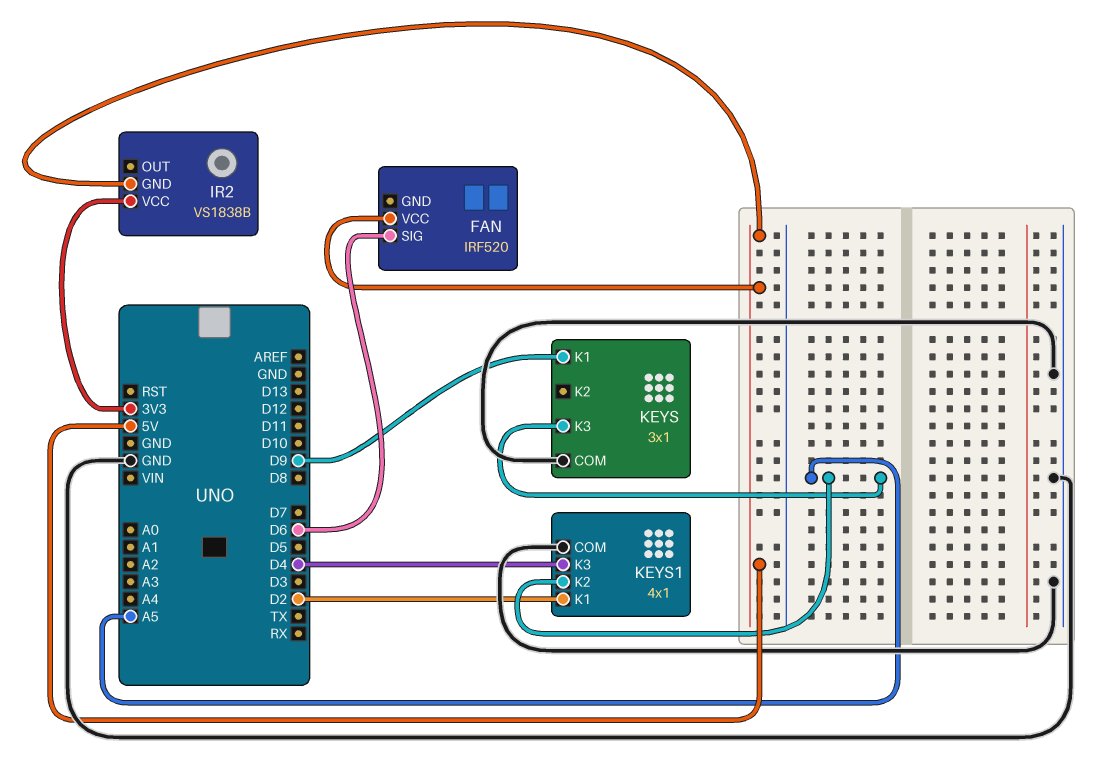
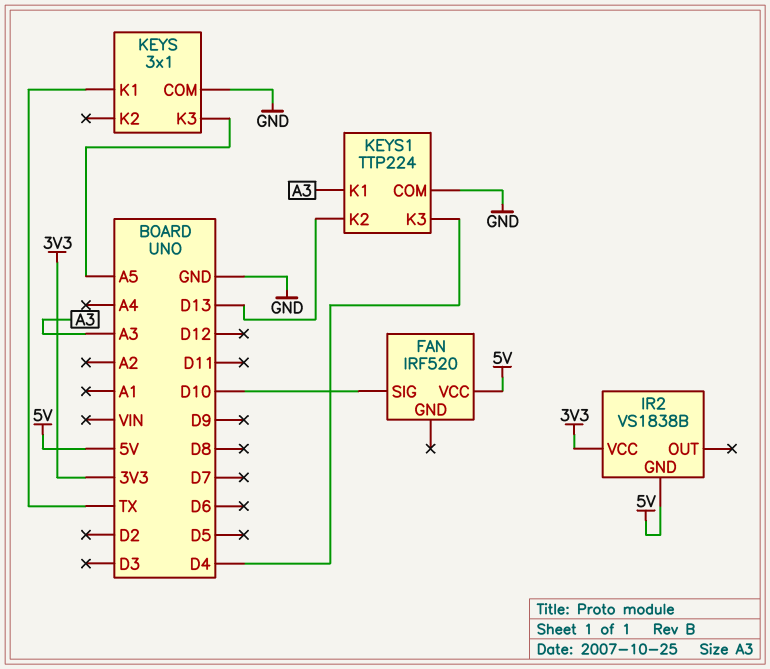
FAN pin SIG: D6 -> D10
KEYS pin K1: D9 -> TX
KEYS1: 4x1 -> TTP224
KEYS1 pin K1: D2 -> A3
KEYS1 pin K2: A5 -> D13

